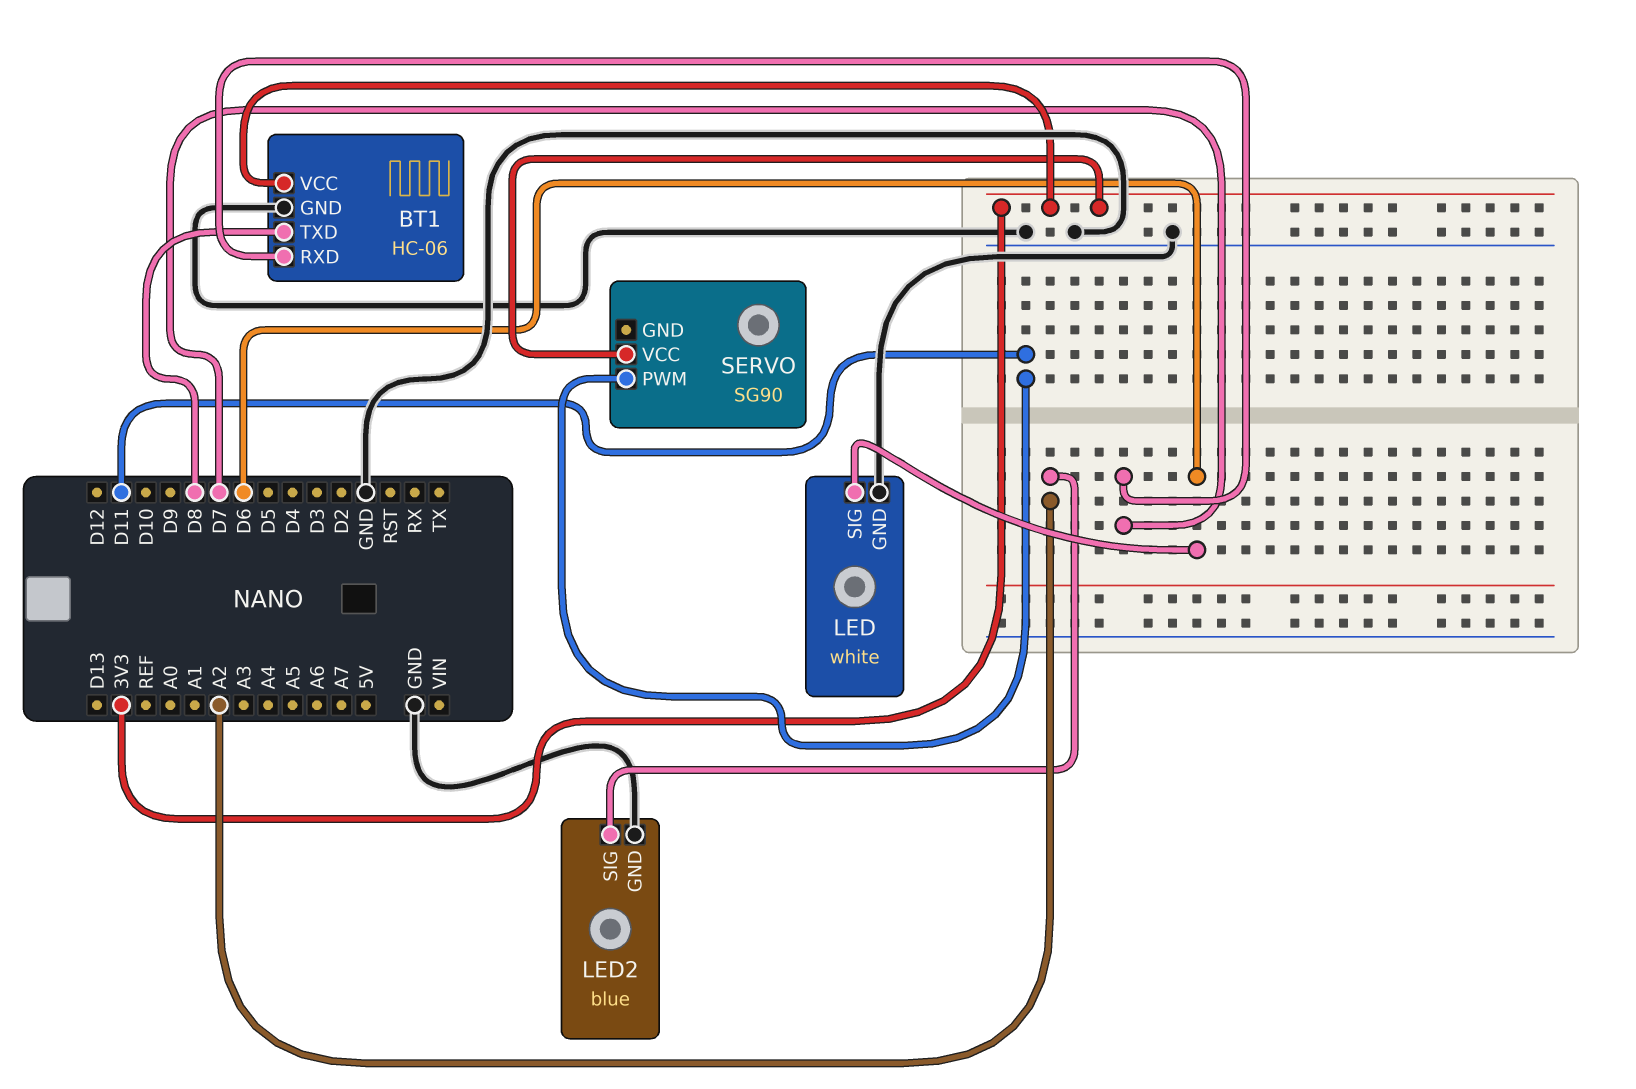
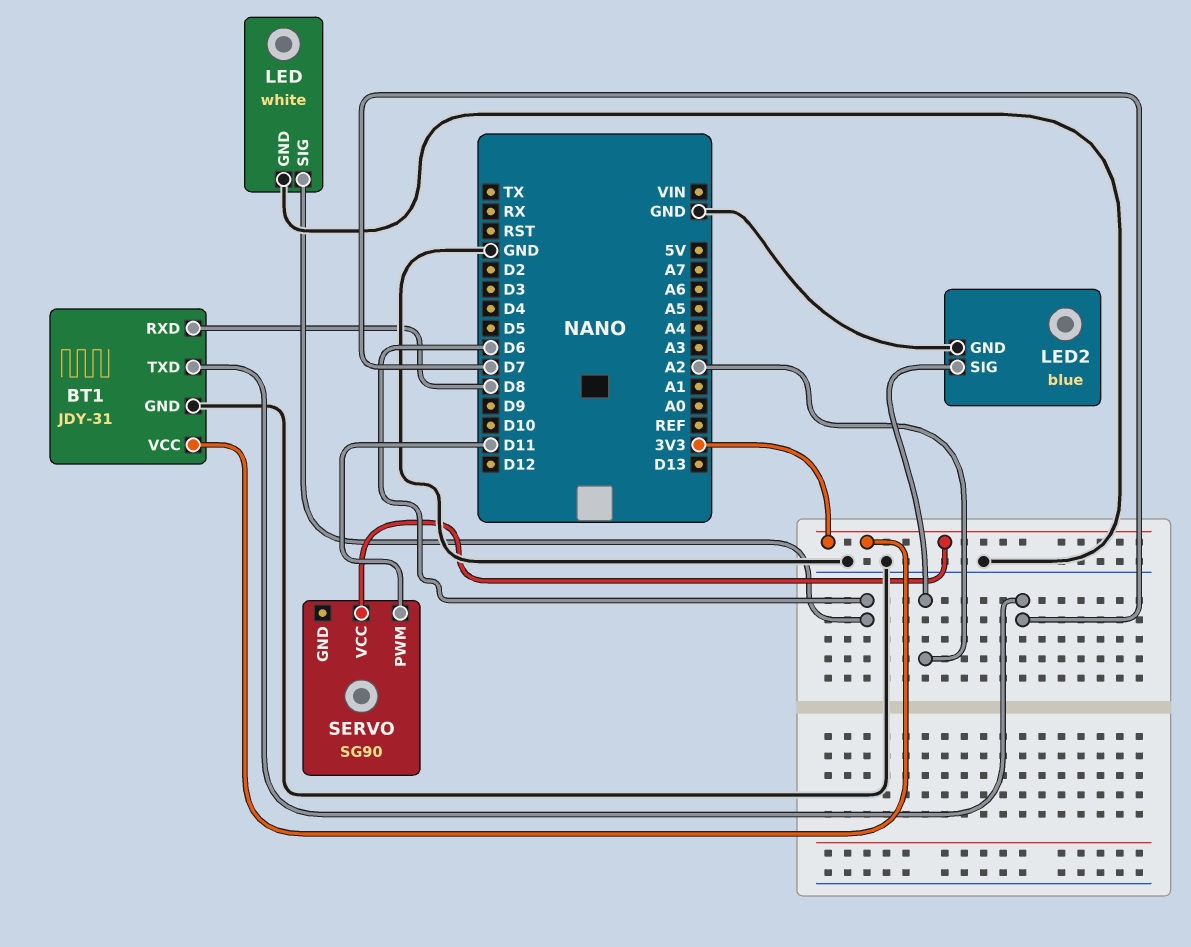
BT1: HC-06 -> JDY-31
BT1 pin RXD: D7 -> D8
BT1 pin TXD: D8 -> D7

